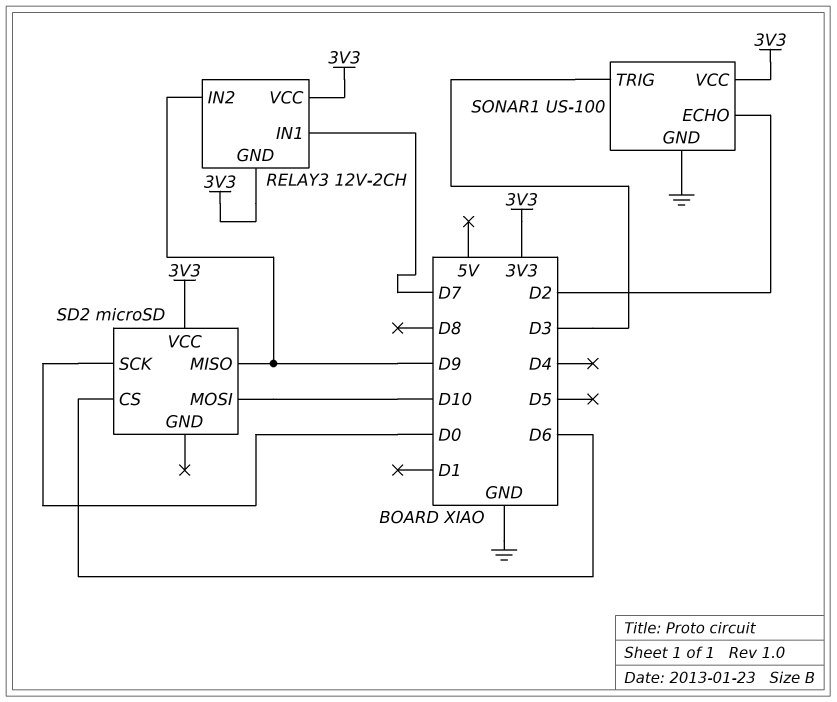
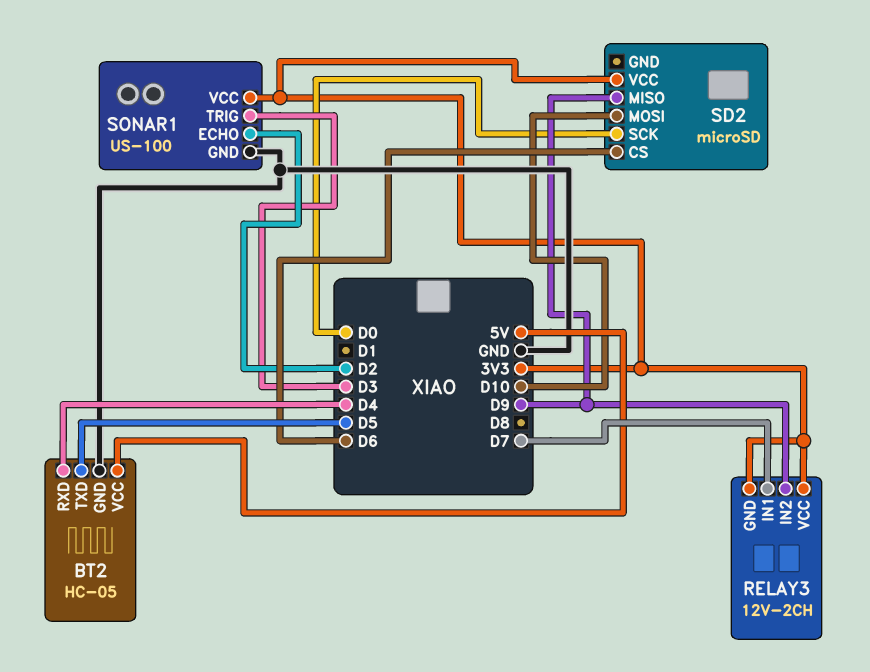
BT2: none -> HC-05
BT2 pin GND: none -> GND
BT2 pin RXD: none -> D4
BT2 pin TXD: none -> D5
BT2 pin VCC: none -> 5V

